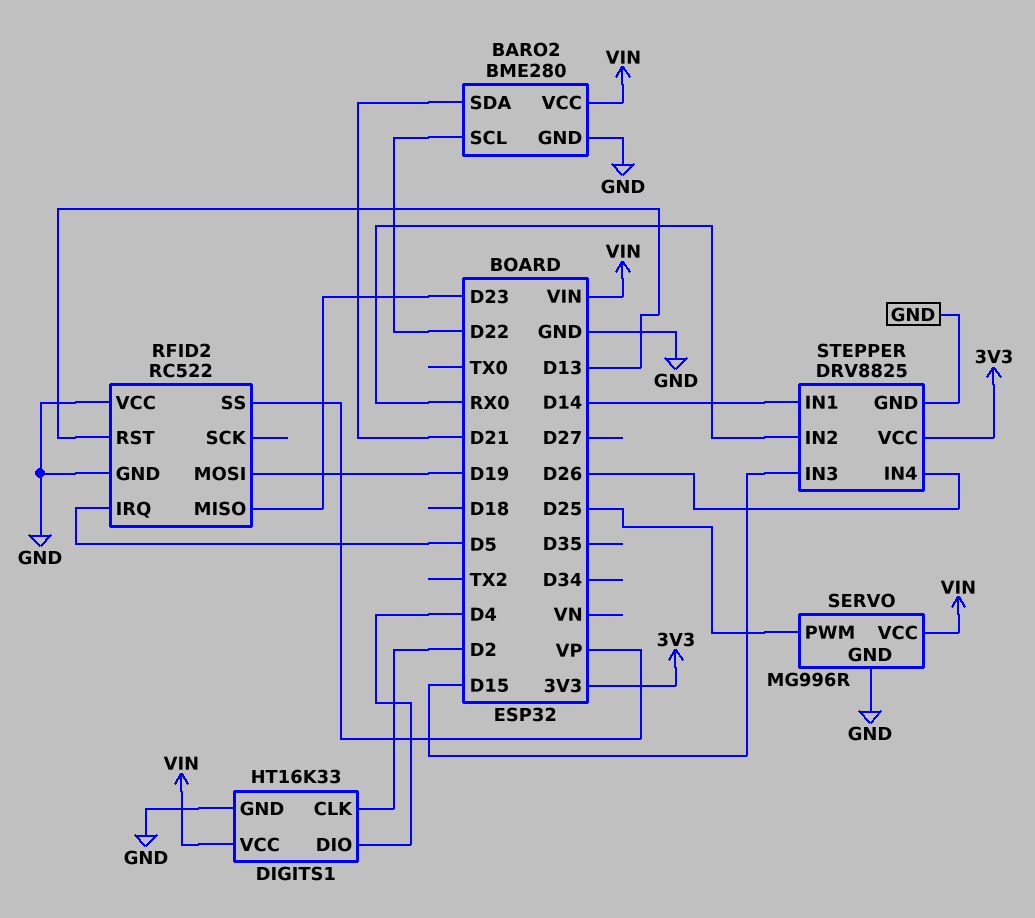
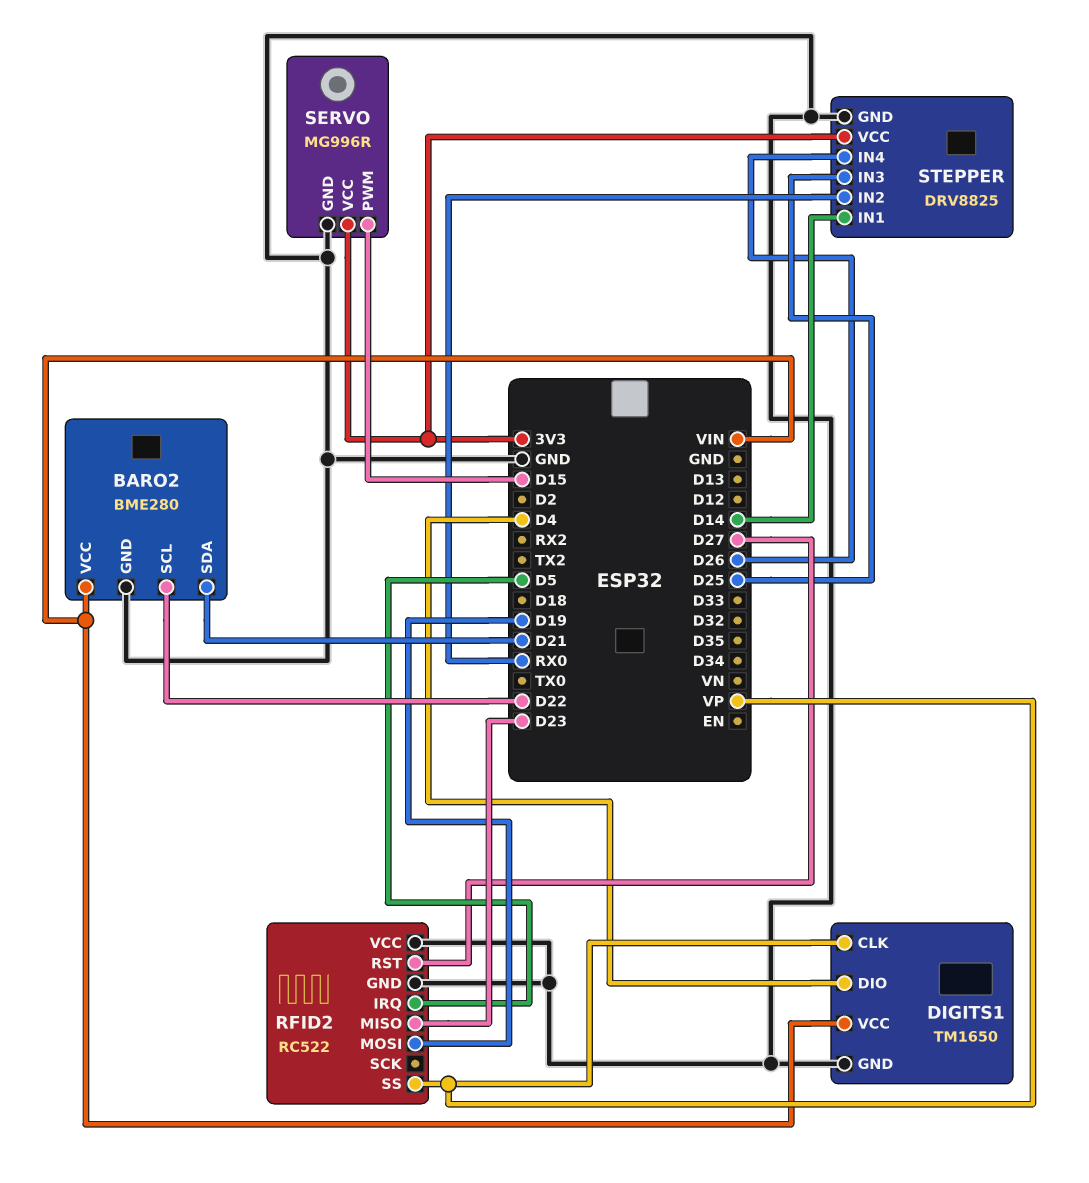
DIGITS1: HT16K33 -> TM1650
DIGITS1 pin CLK: D2 -> VP
RFID2 pin RST: D13 -> D27
SERVO pin PWM: D25 -> D15
SERVO pin VCC: VIN -> 3V3
STEPPER pin IN3: D15 -> D25

